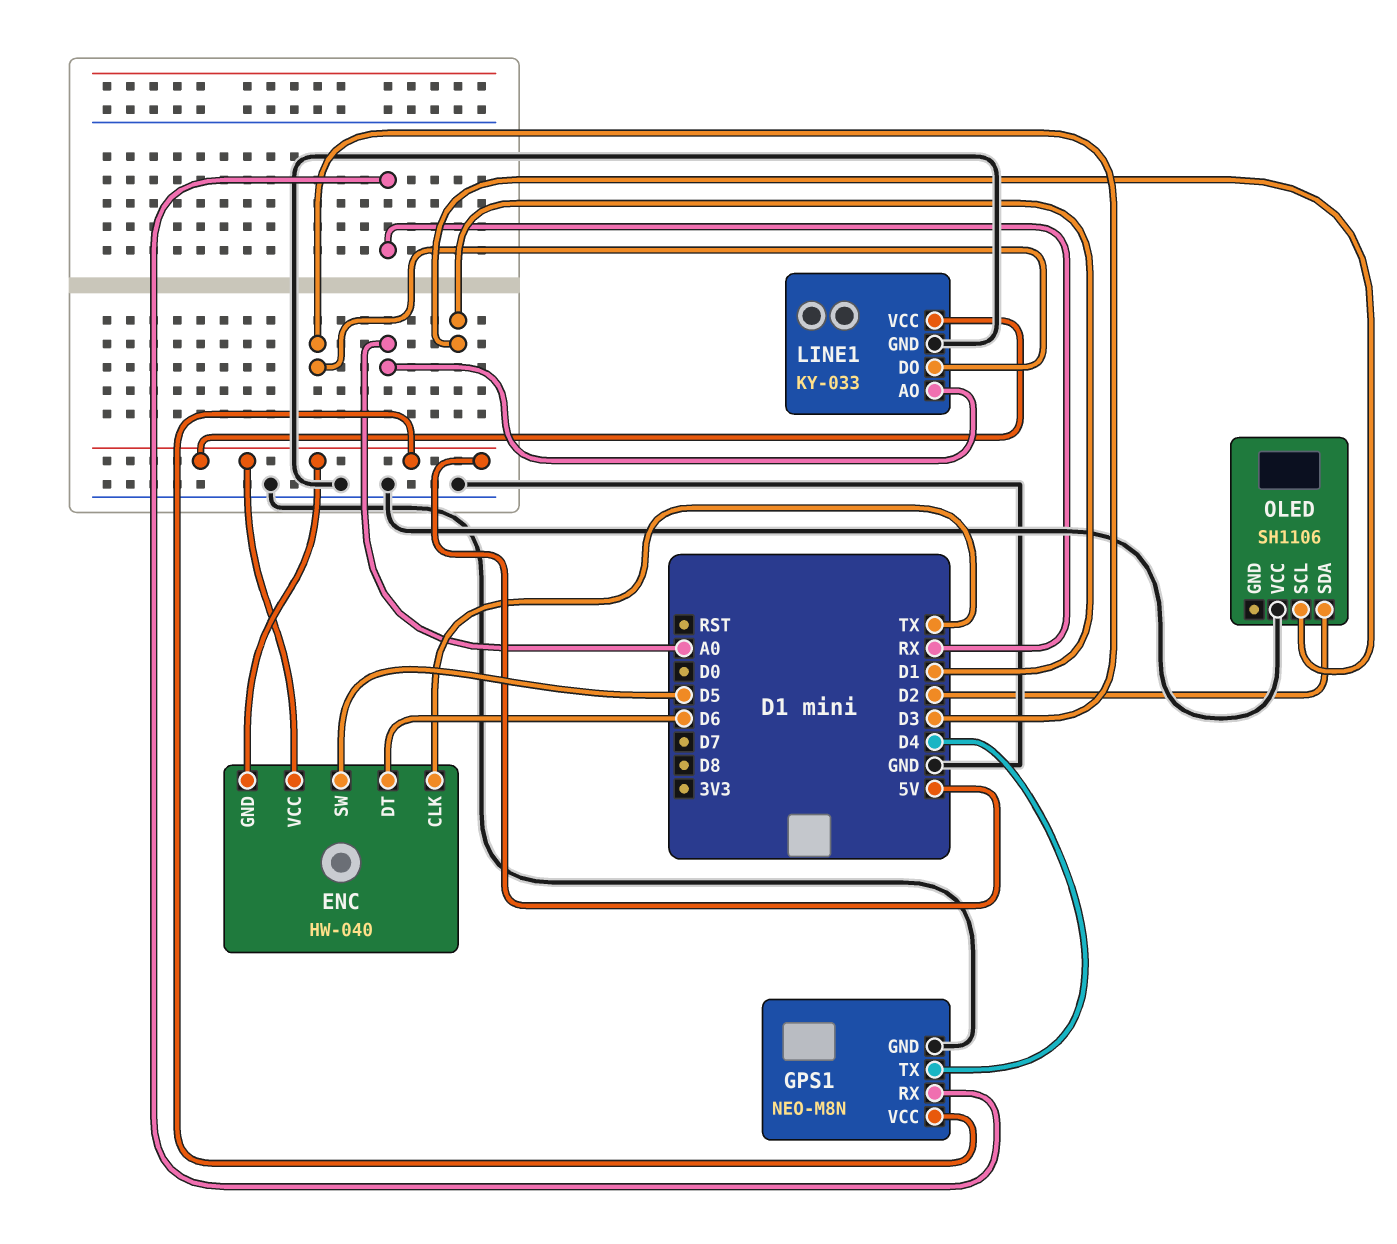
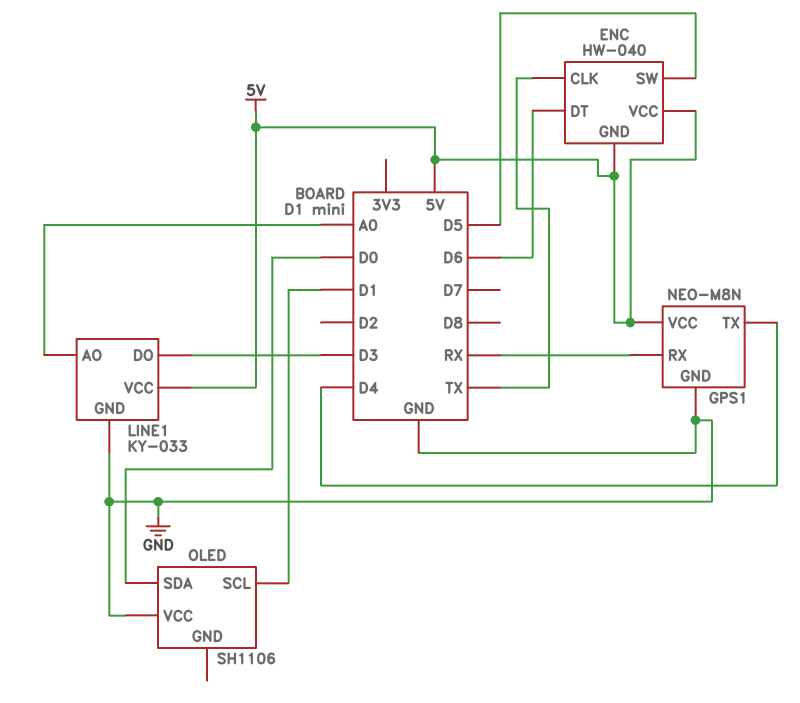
OLED pin SDA: D2 -> D0

